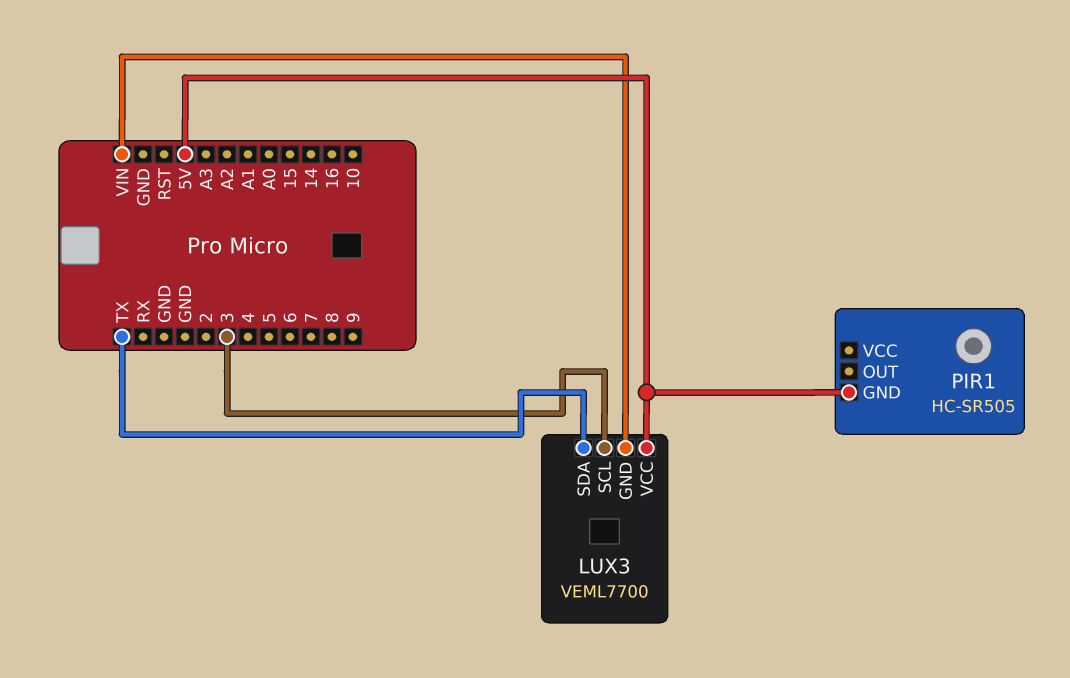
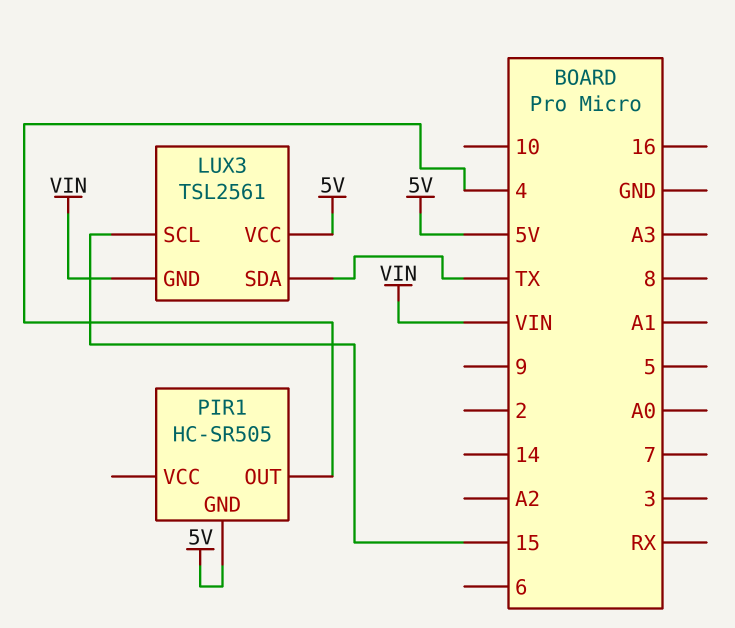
LUX3: VEML7700 -> TSL2561
LUX3 pin SCL: 3 -> 15
PIR1 pin OUT: none -> 4

